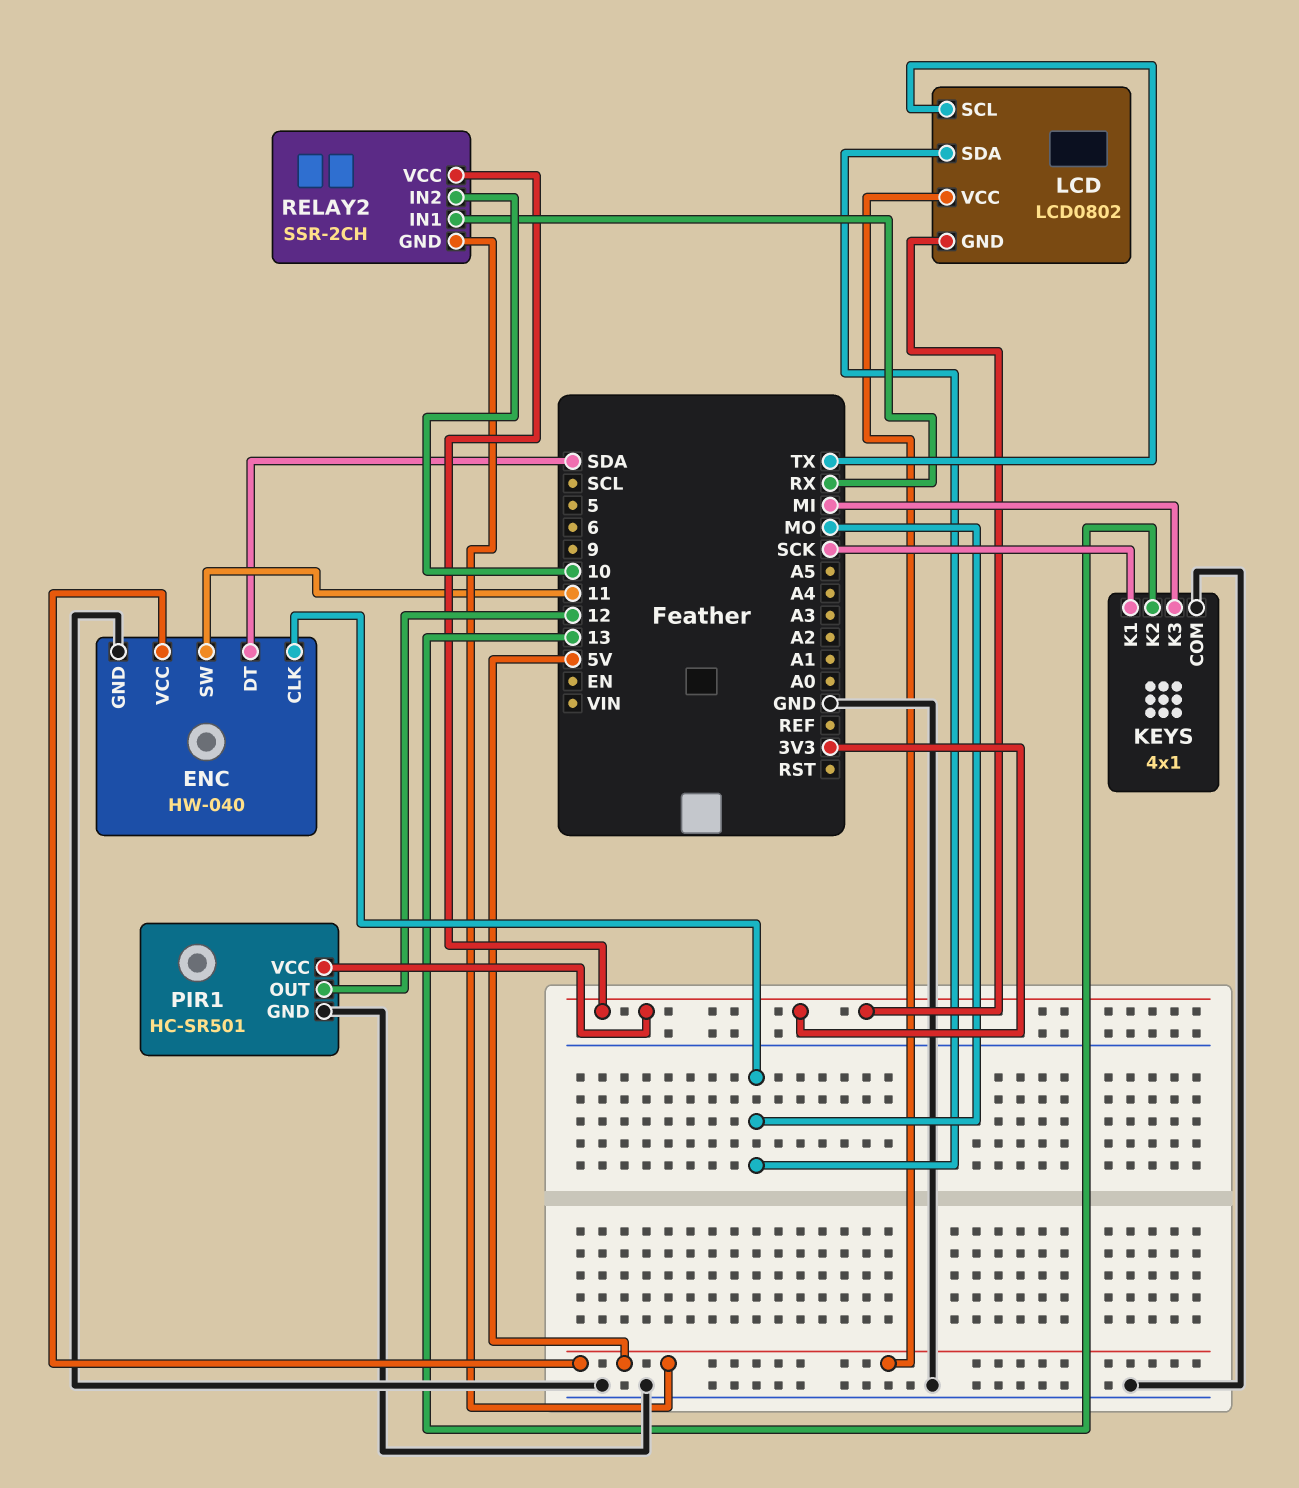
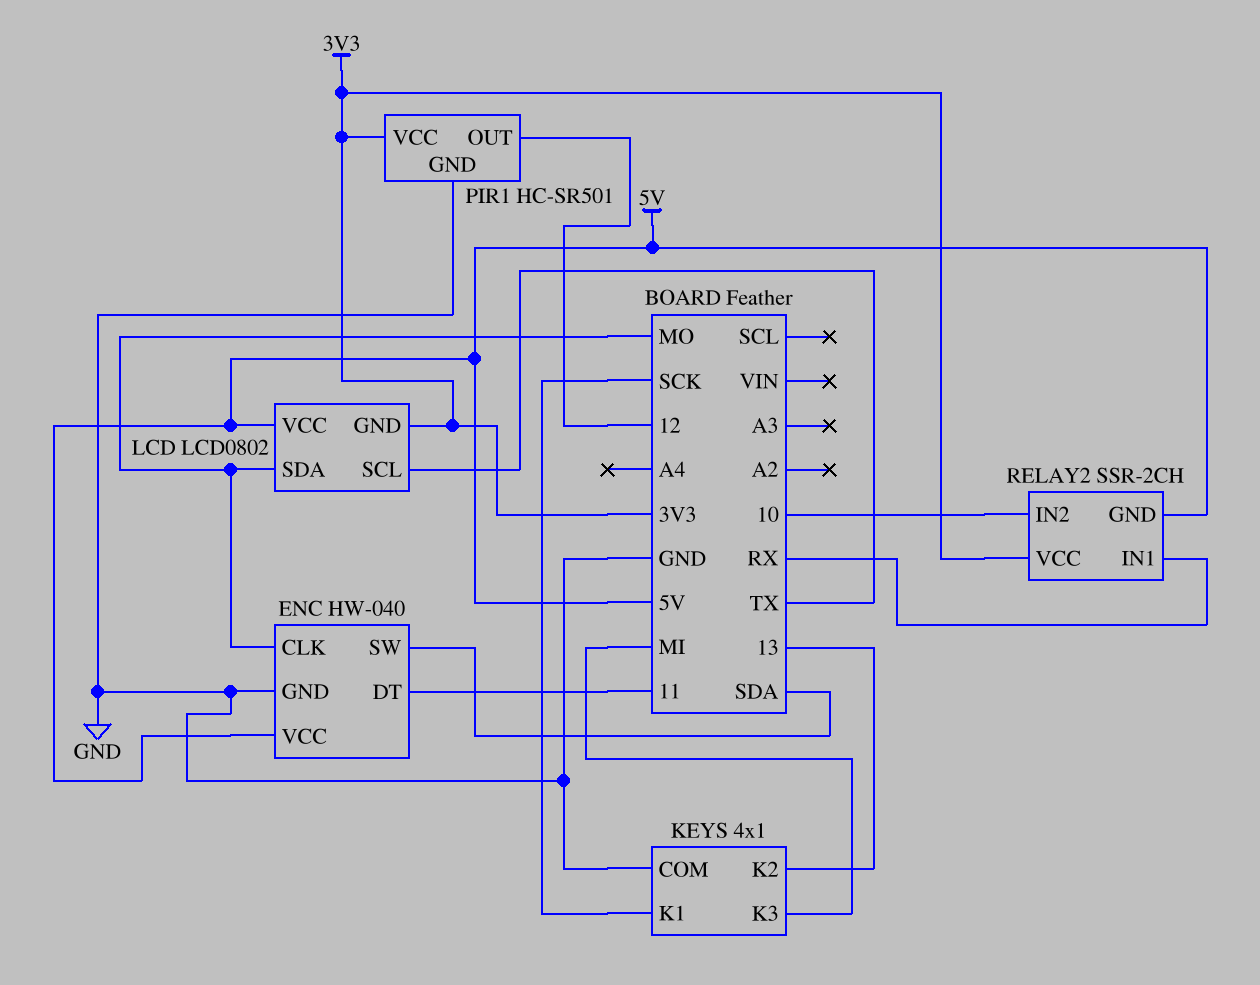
ENC pin DT: SDA -> 11
ENC pin SW: 11 -> SDA

